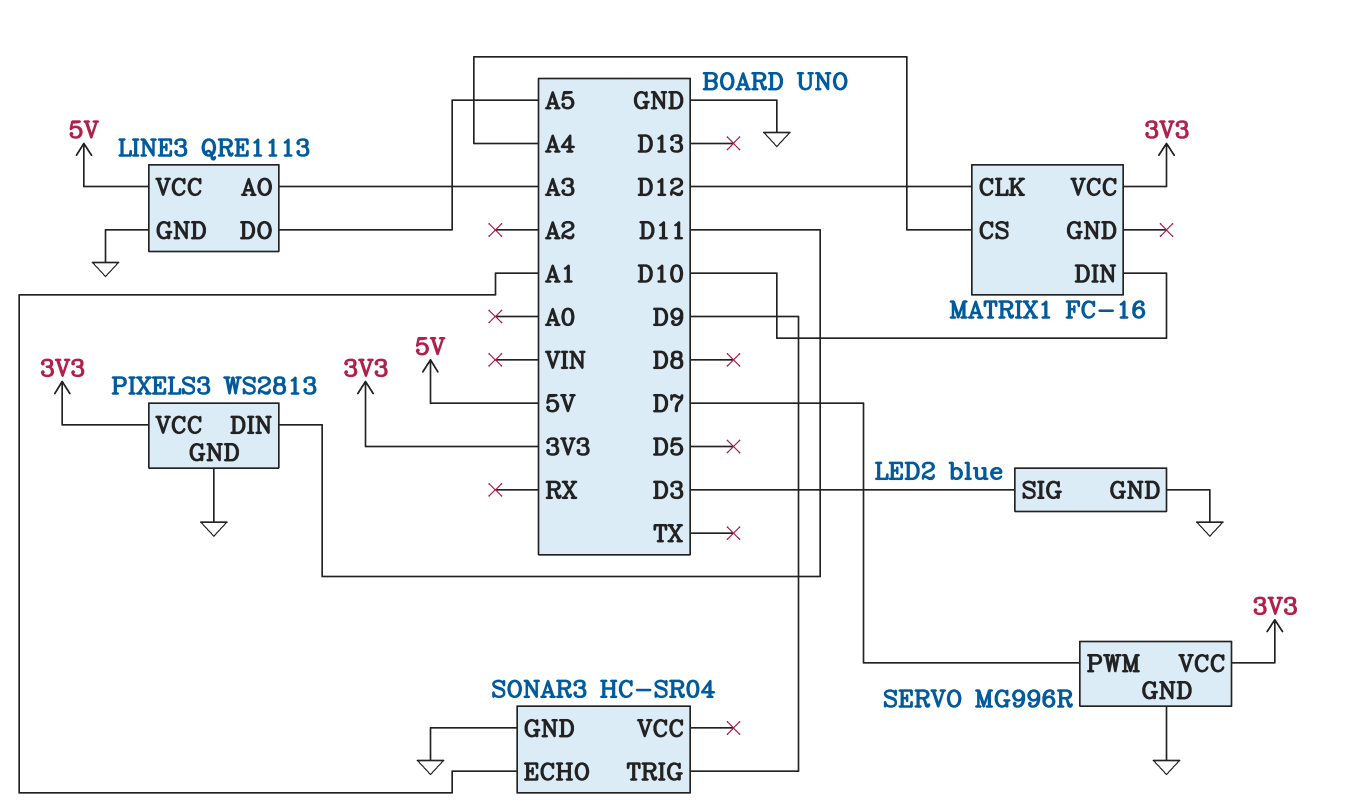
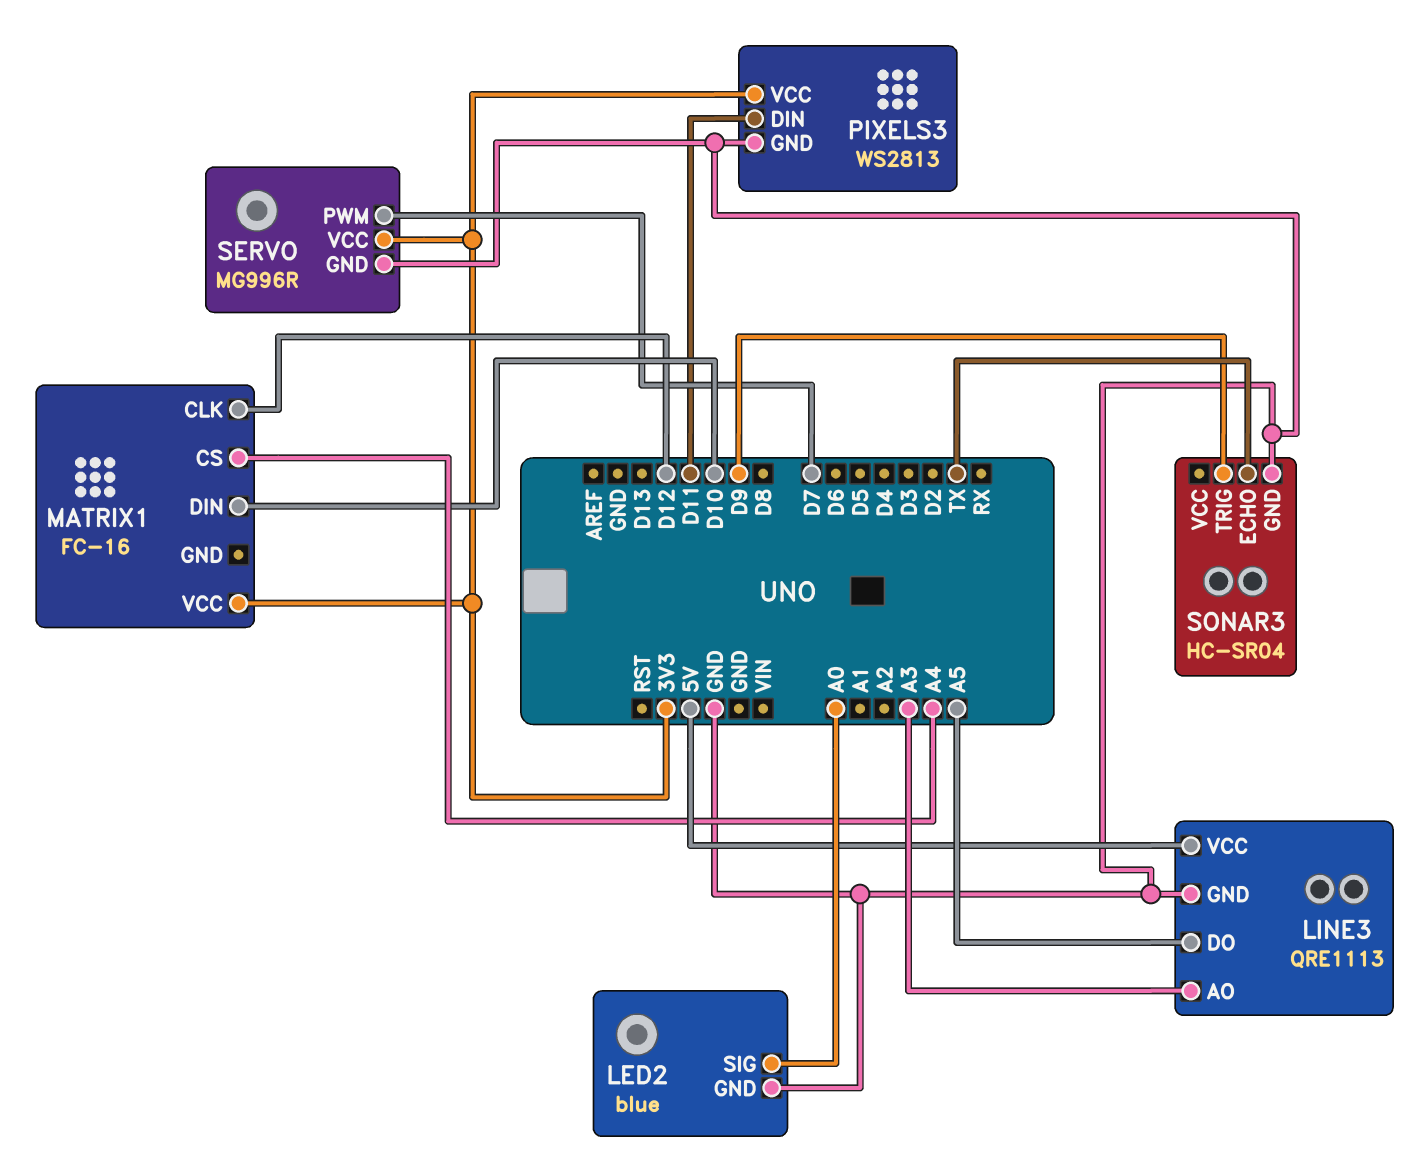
LED2 pin SIG: D3 -> A0
SONAR3 pin ECHO: A1 -> TX

